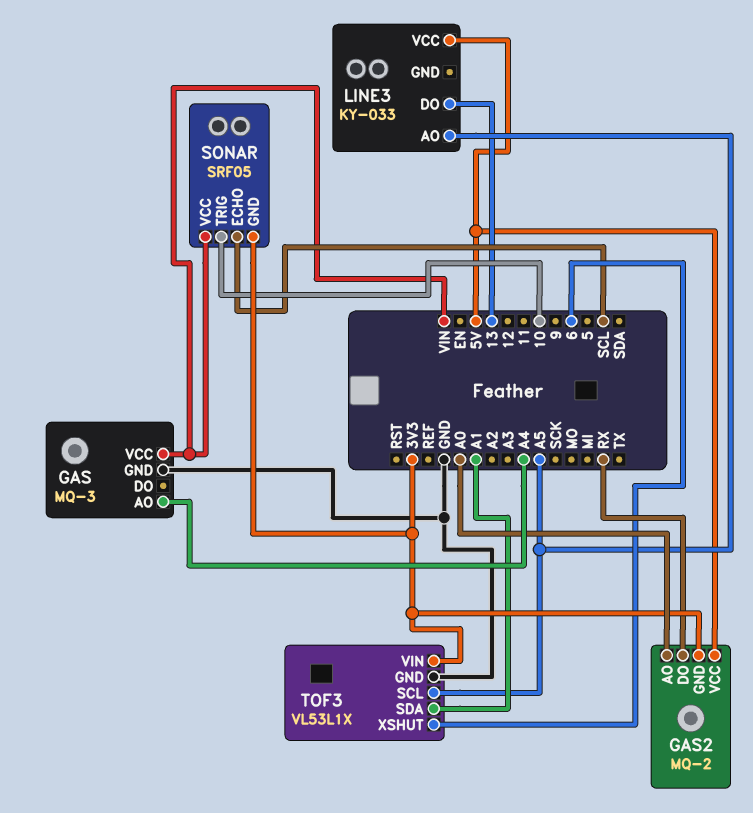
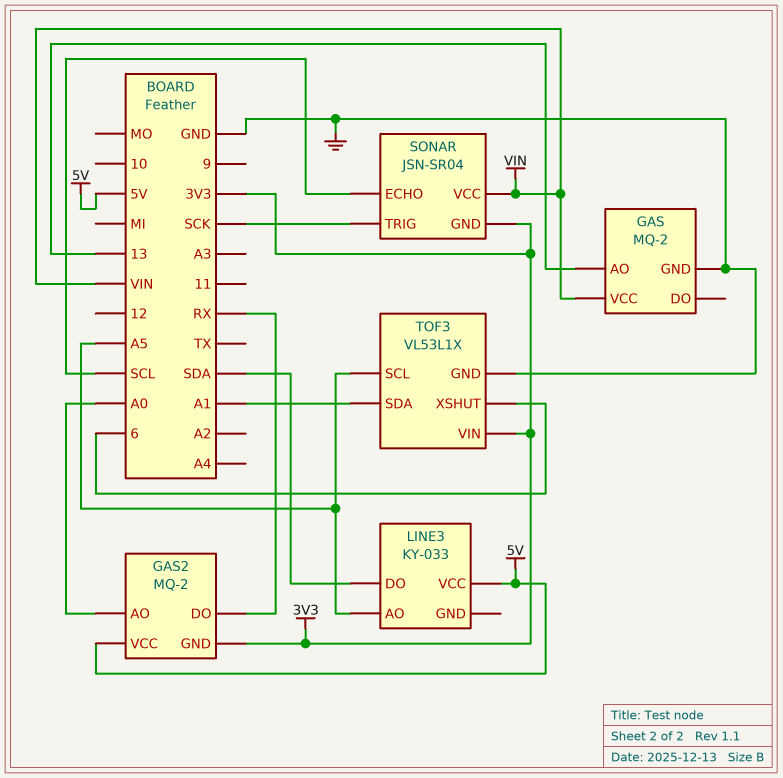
GAS: MQ-3 -> MQ-2
GAS pin AO: A4 -> 13
LINE3 pin DO: 13 -> SDA
SONAR: SRF05 -> JSN-SR04
SONAR pin TRIG: 10 -> SCK

